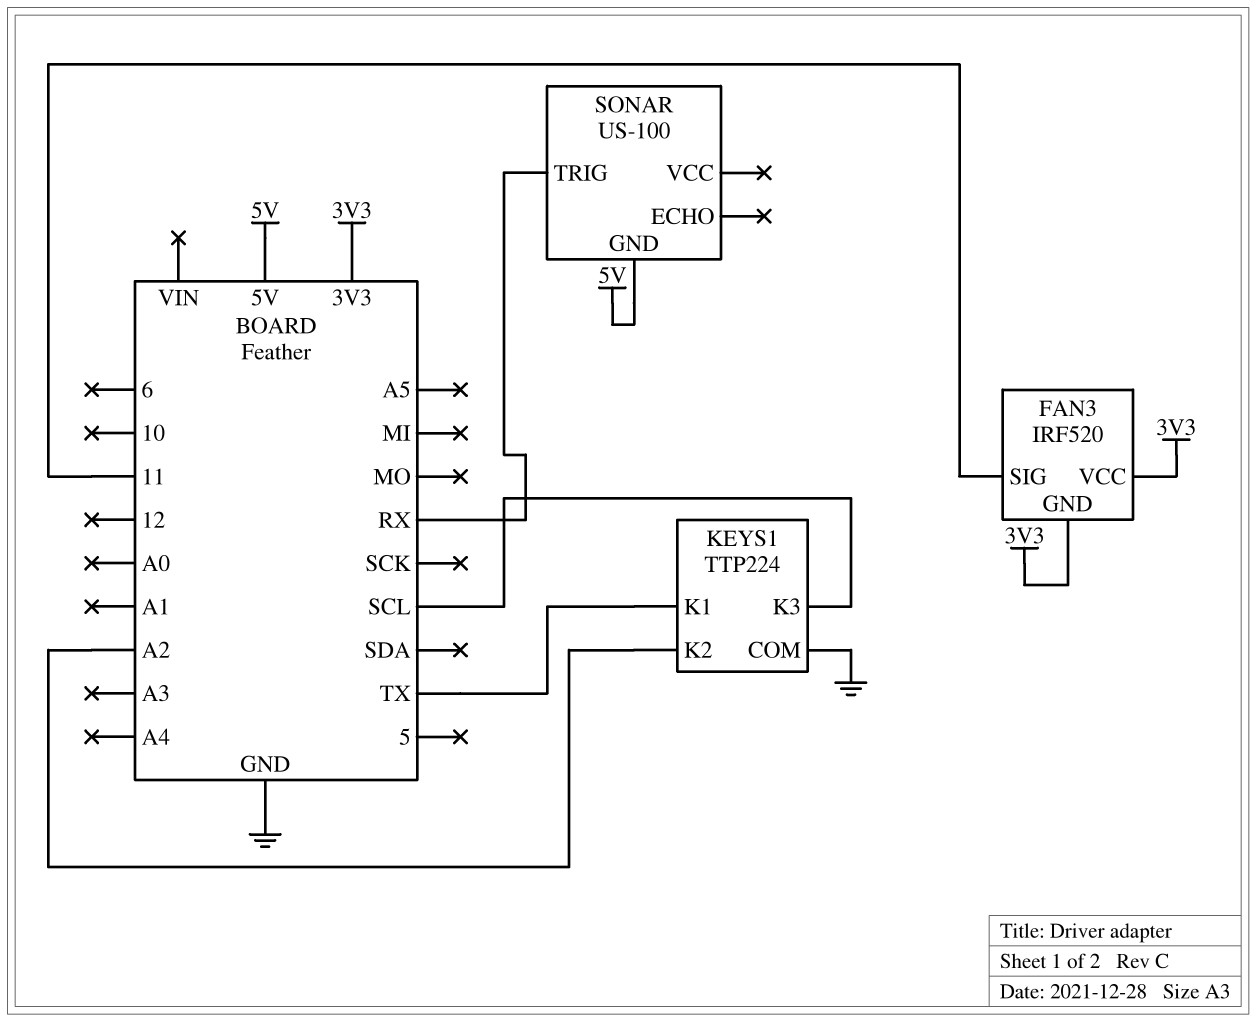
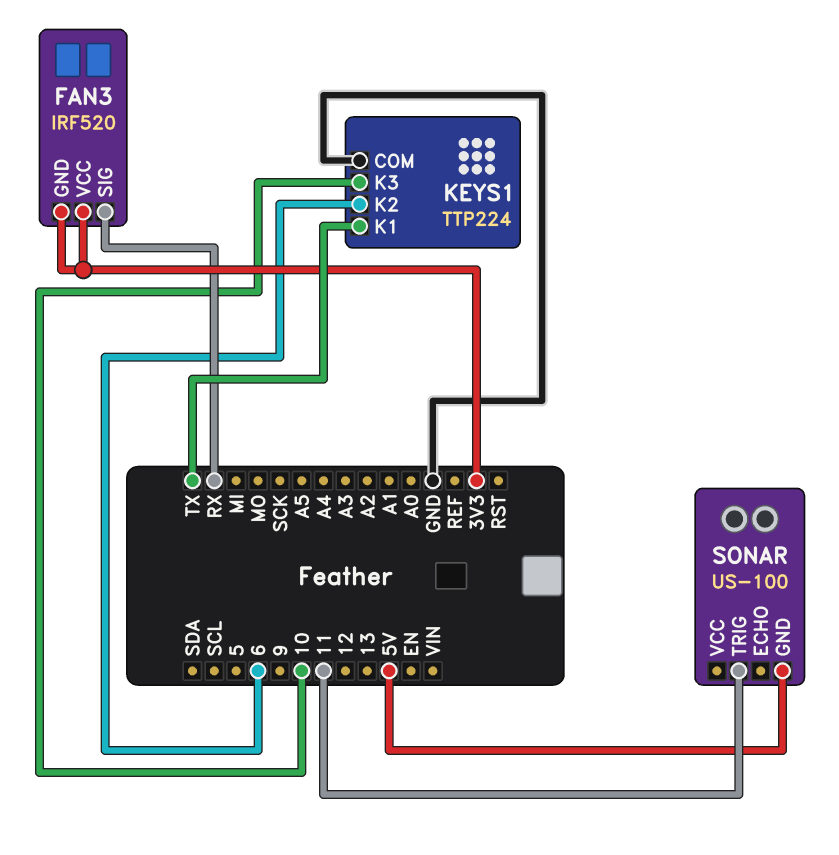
FAN3 pin SIG: 11 -> RX
KEYS1 pin K2: A2 -> 6
KEYS1 pin K3: SCL -> 10
SONAR pin TRIG: RX -> 11

